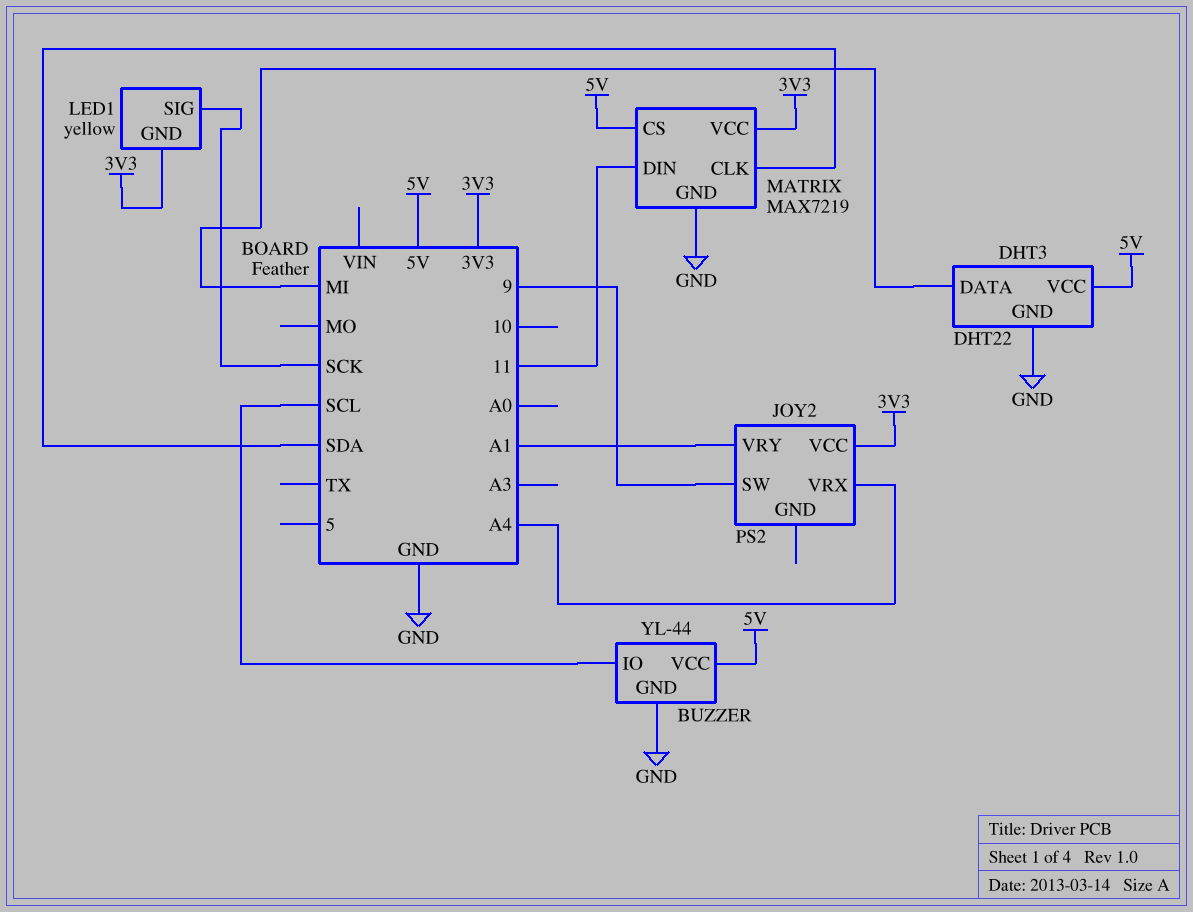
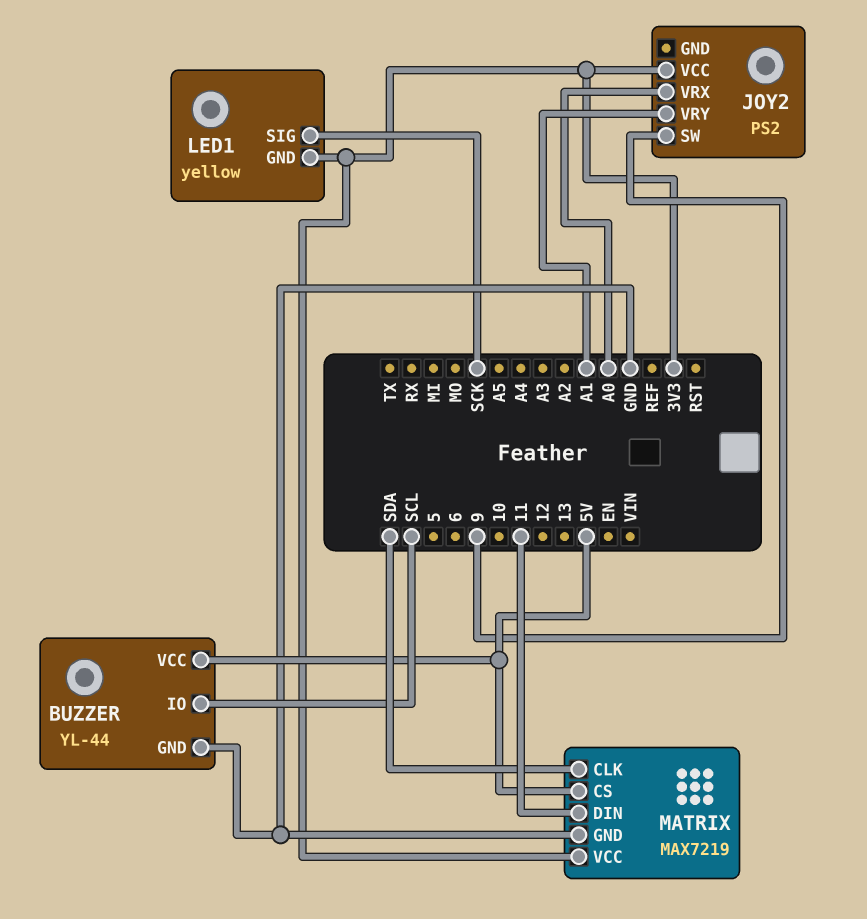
DHT3: DHT22 -> none
DHT3 pin DATA: MI -> none
DHT3 pin GND: GND -> none
DHT3 pin VCC: 5V -> none
JOY2 pin VRX: A4 -> A0

